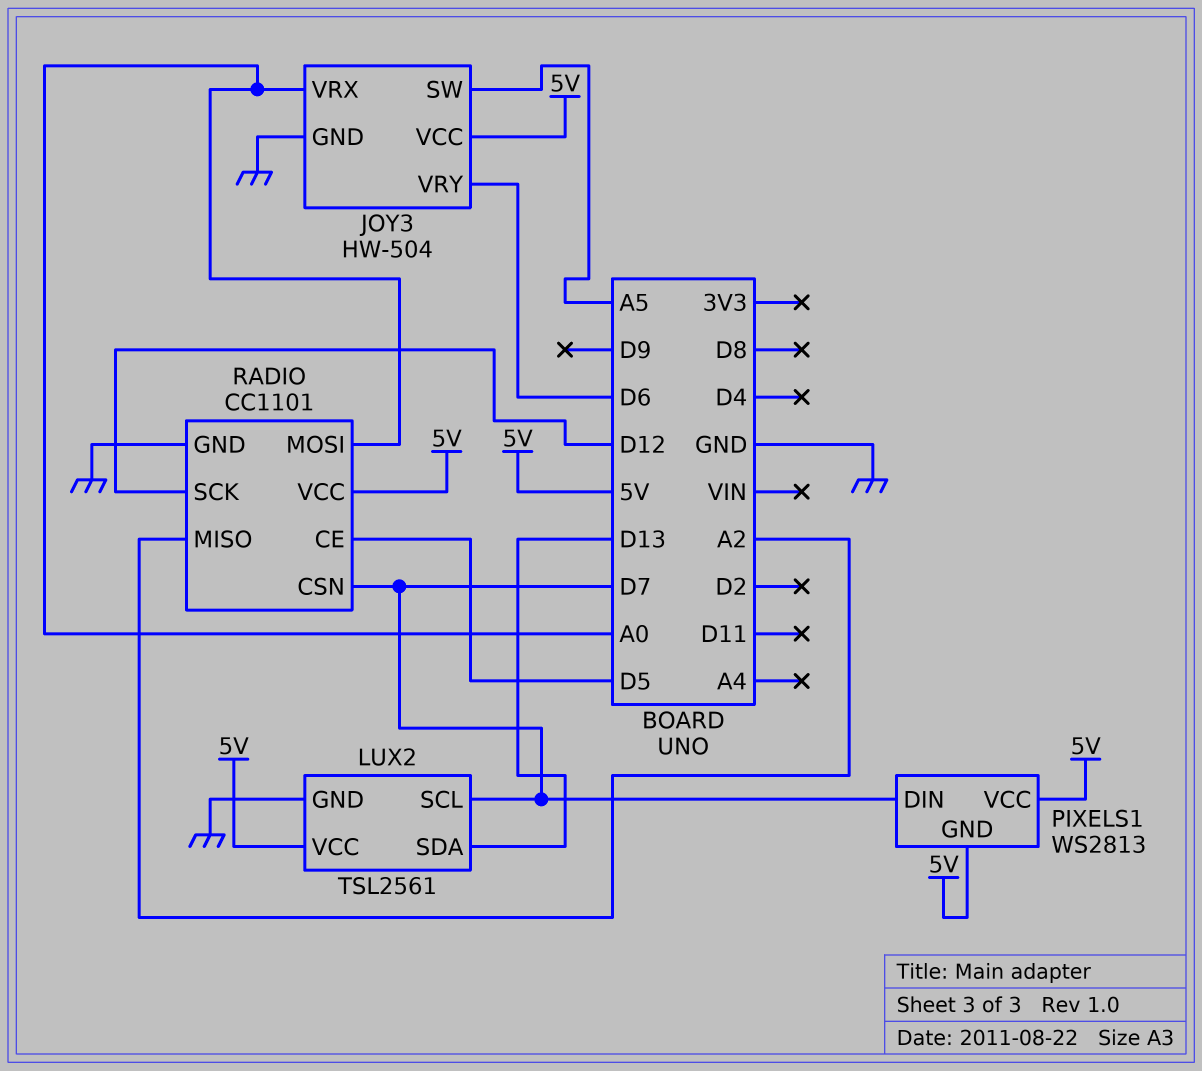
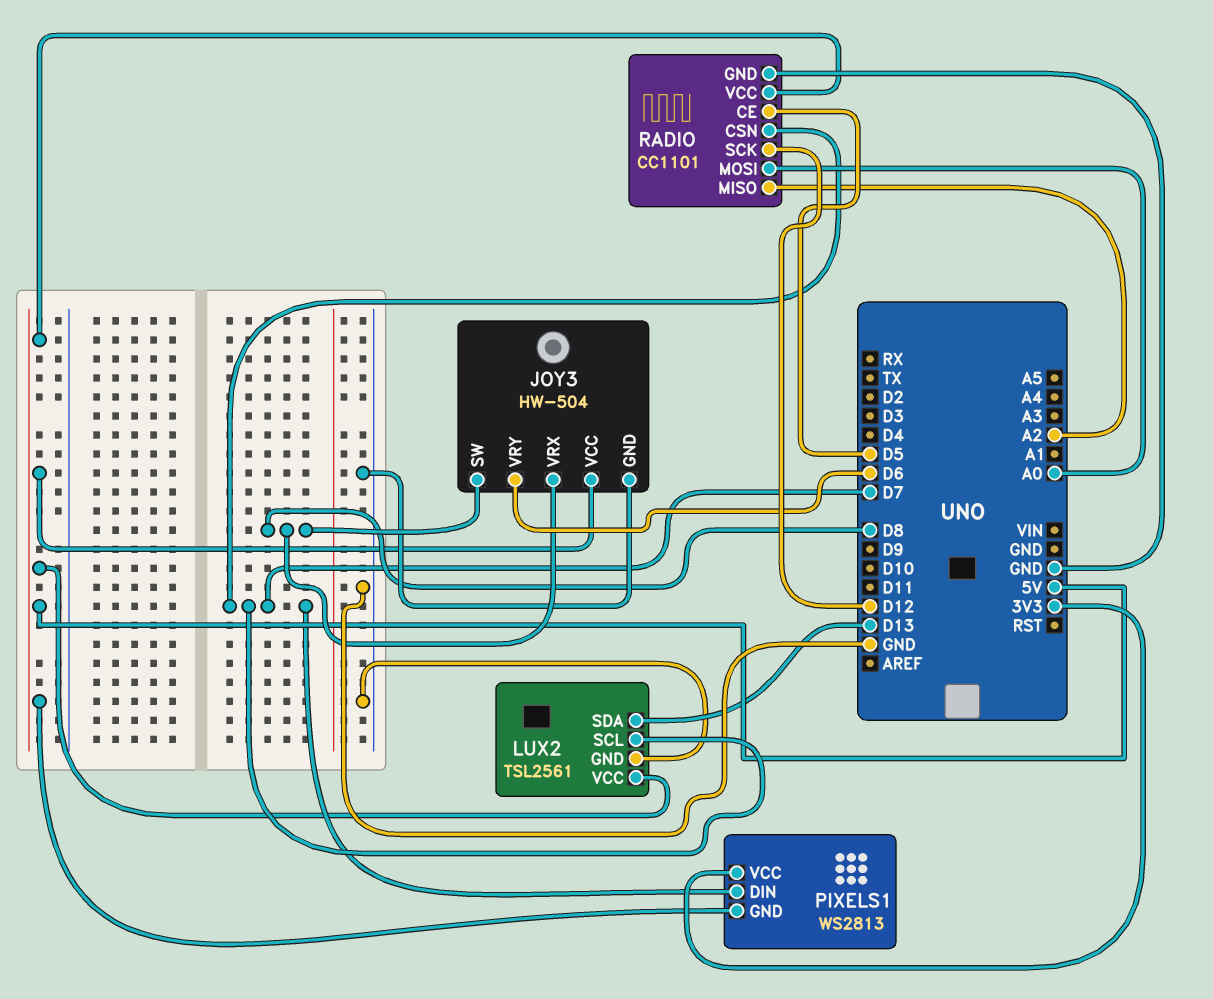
JOY3 pin SW: A5 -> D8
JOY3 pin VRX: A0 -> D8
PIXELS1 pin VCC: 5V -> 3V3

